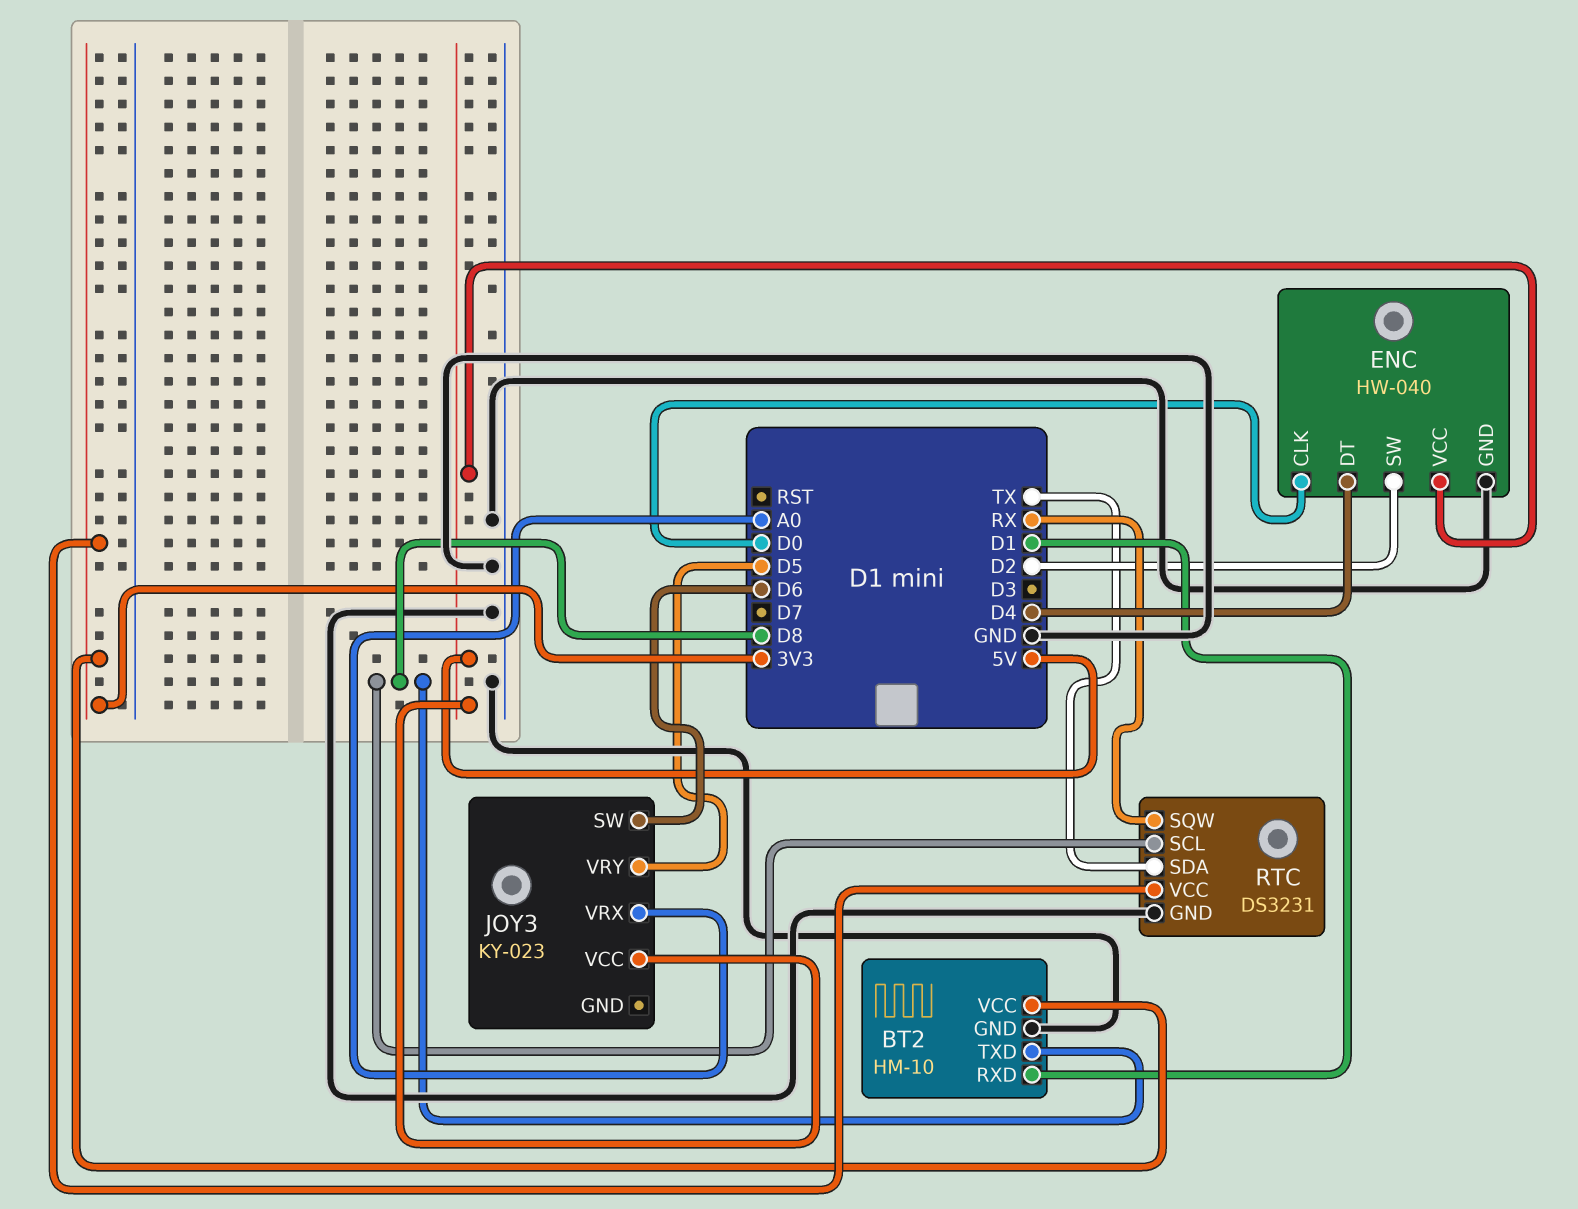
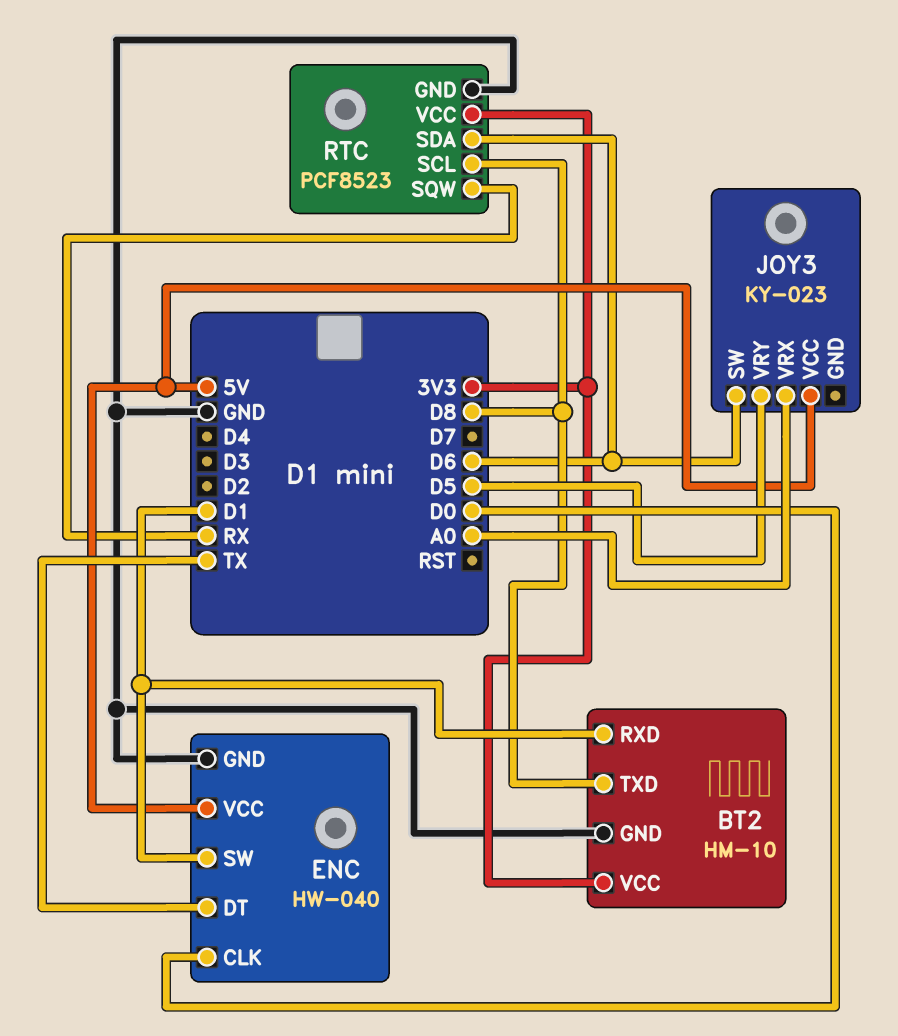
ENC pin DT: D4 -> TX
ENC pin SW: D2 -> D1
RTC: DS3231 -> PCF8523
RTC pin SDA: TX -> D6

